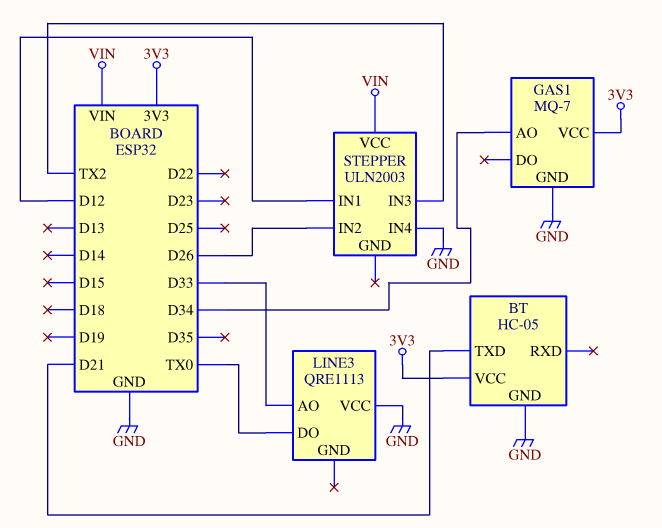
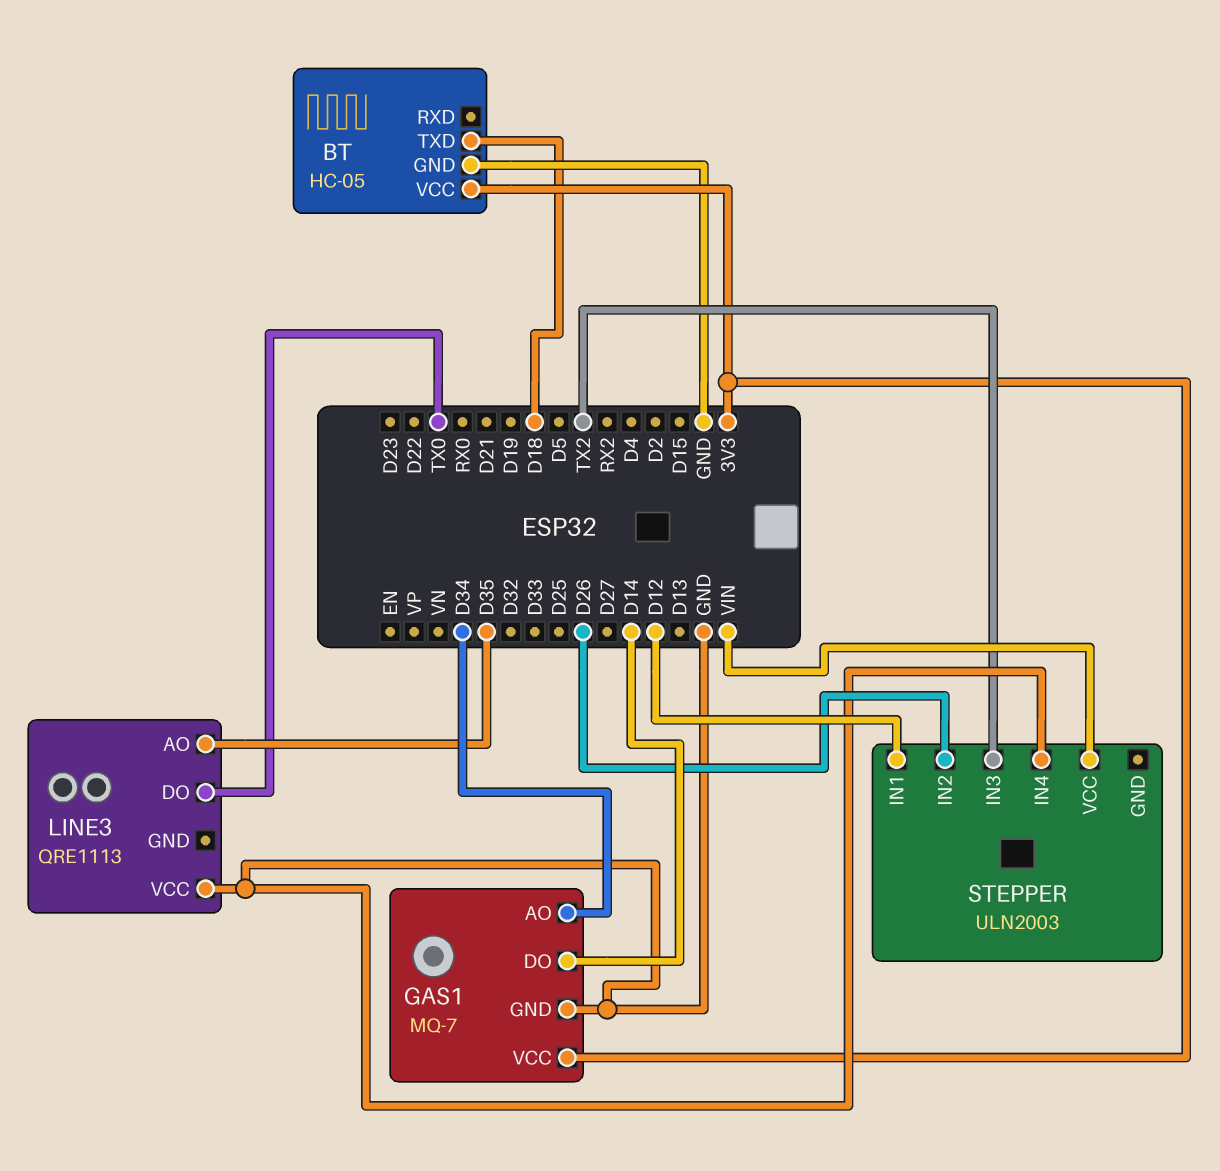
BT pin TXD: D21 -> D18
GAS1 pin DO: none -> D14
LINE3 pin AO: D33 -> D35

